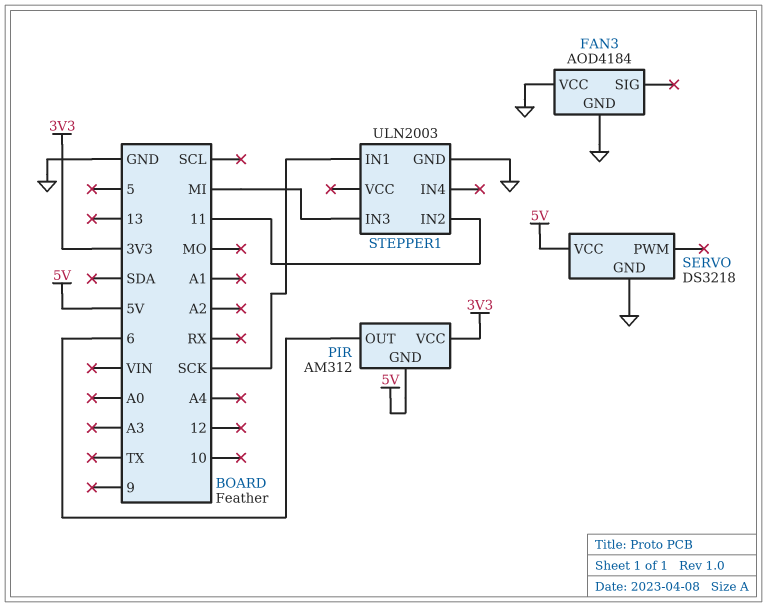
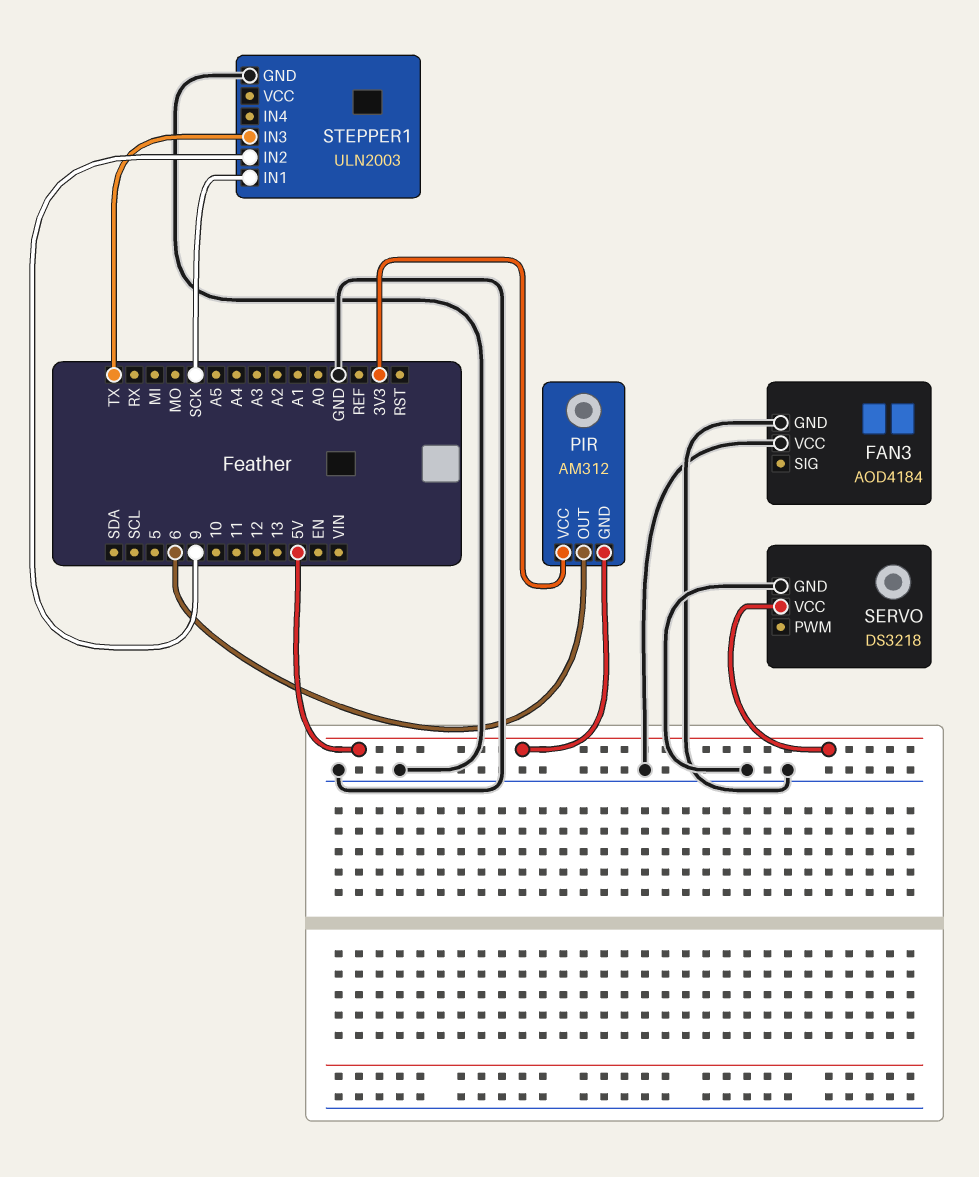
STEPPER1 pin IN2: 11 -> 9
STEPPER1 pin IN3: MI -> TX

